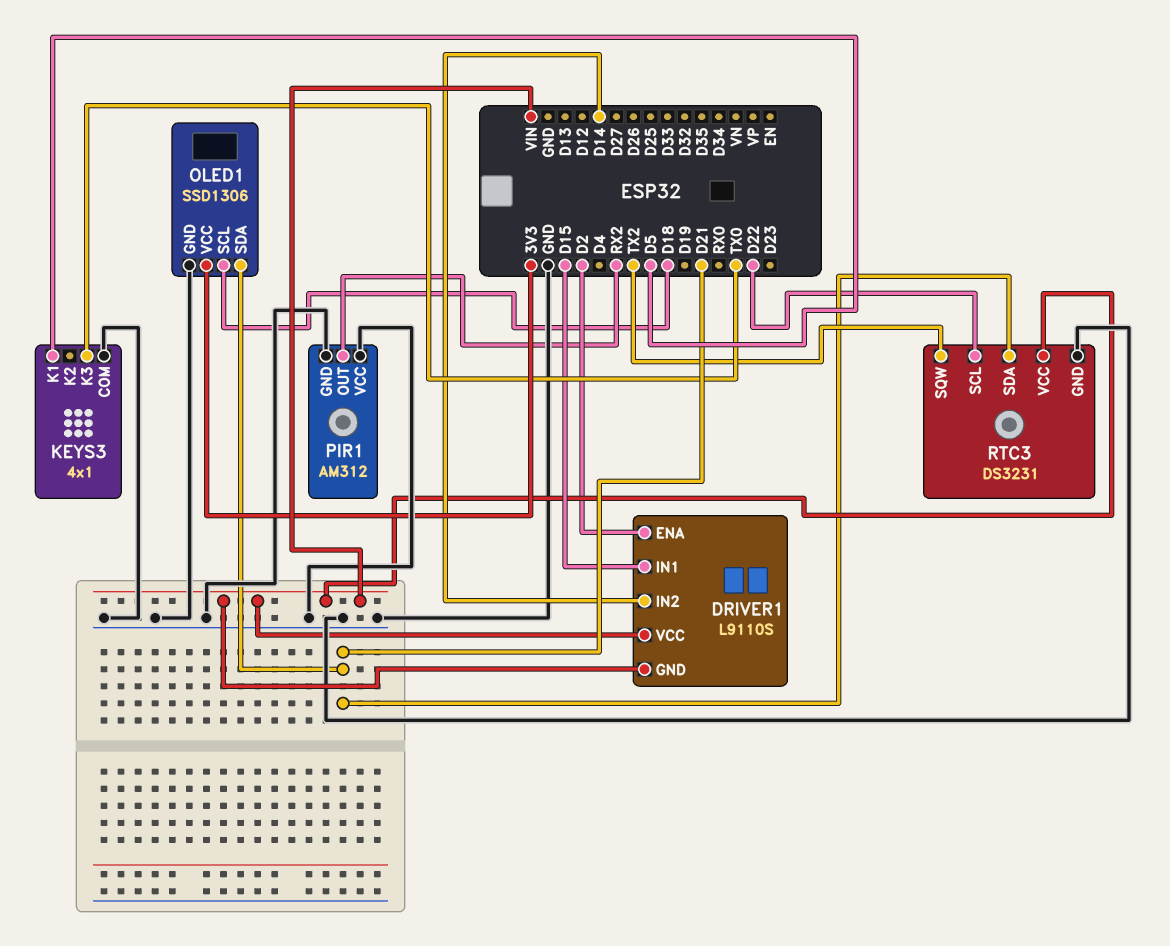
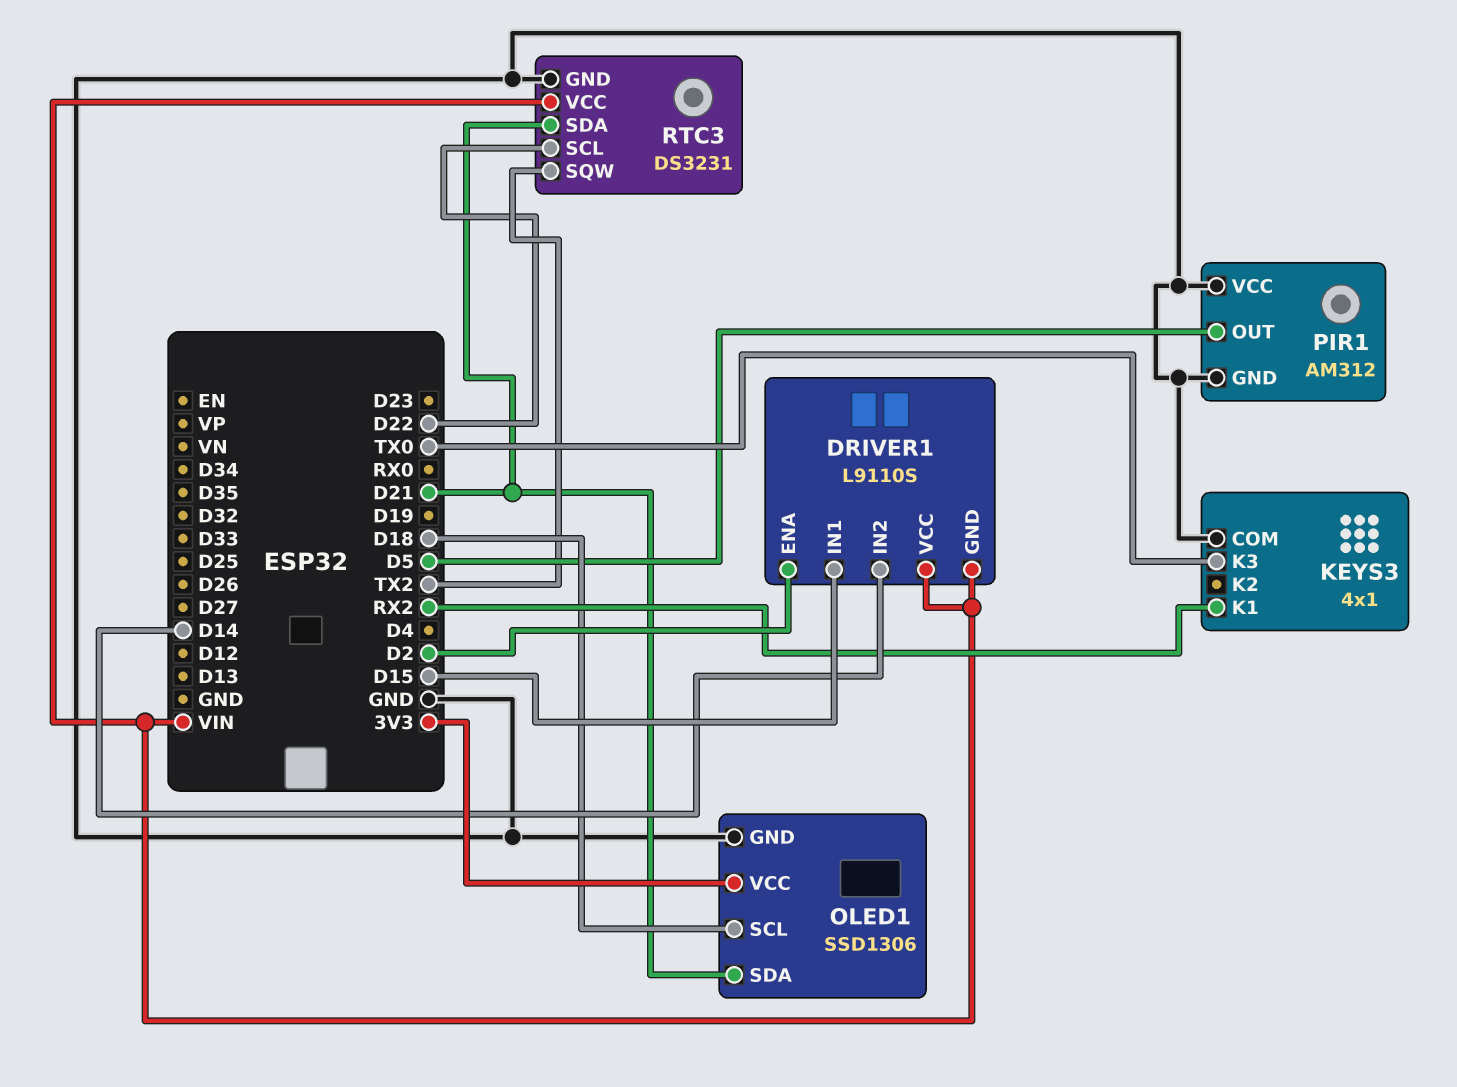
KEYS3 pin K1: D5 -> RX2
PIR1 pin OUT: RX2 -> D5

